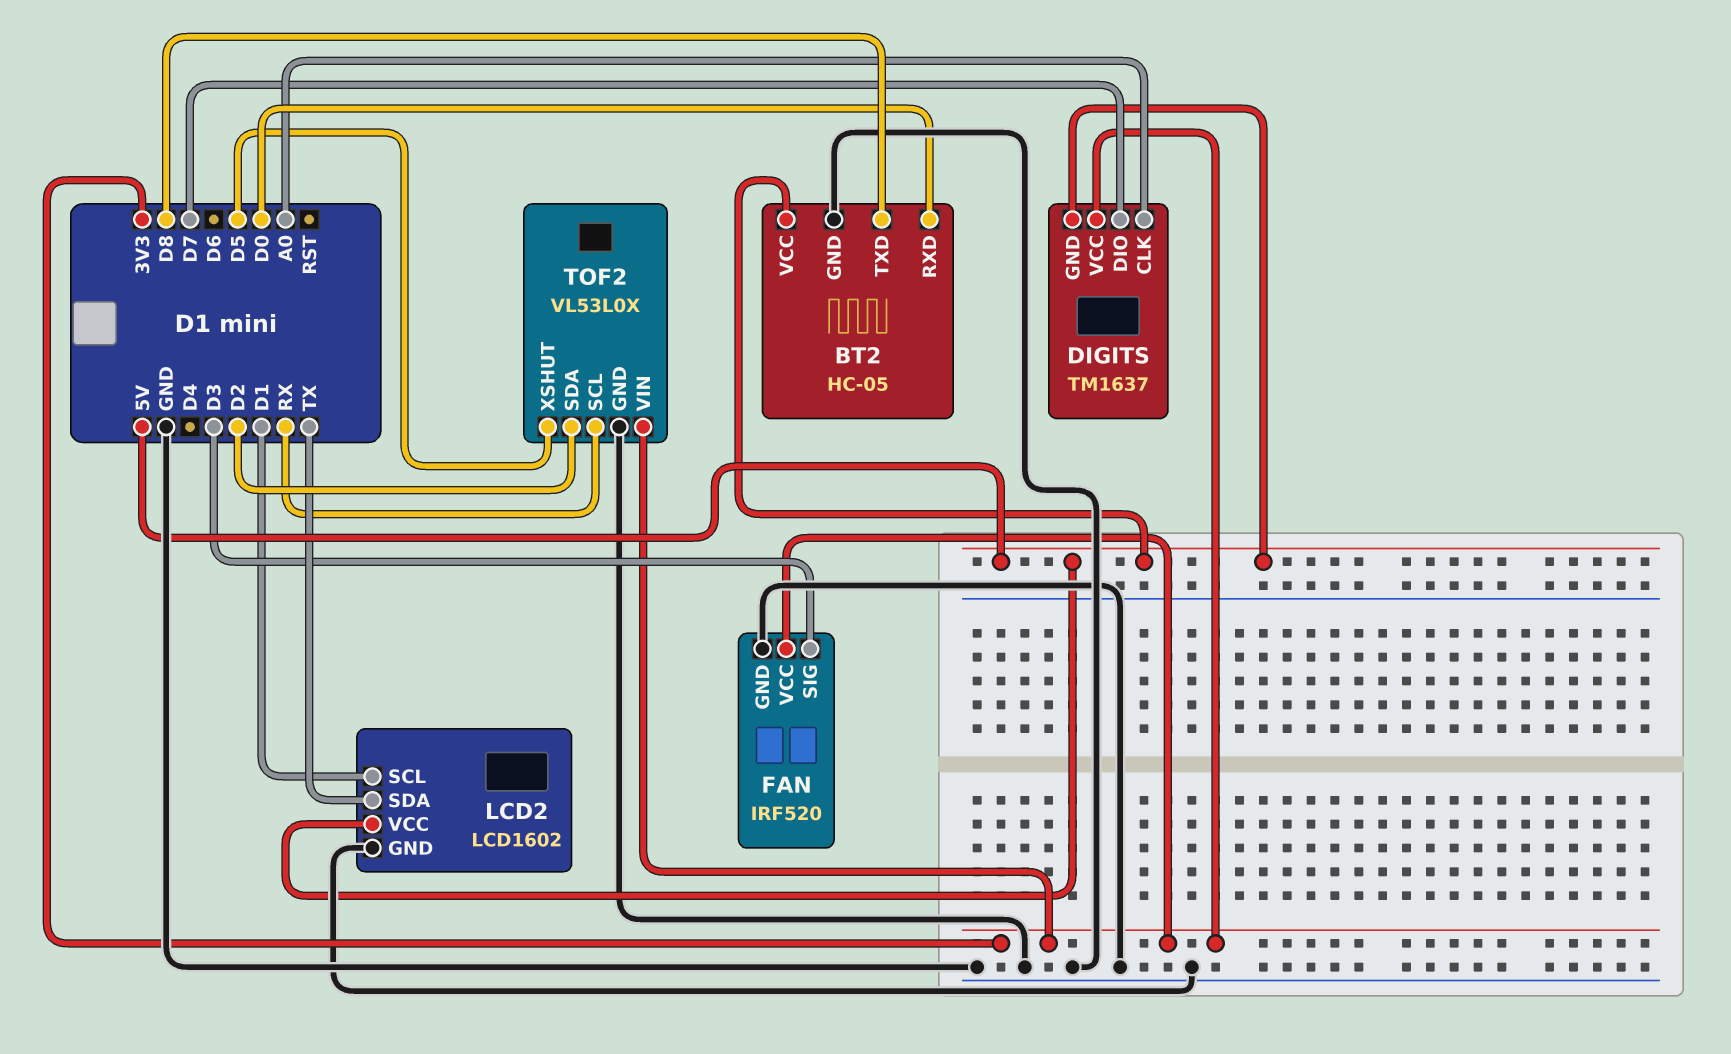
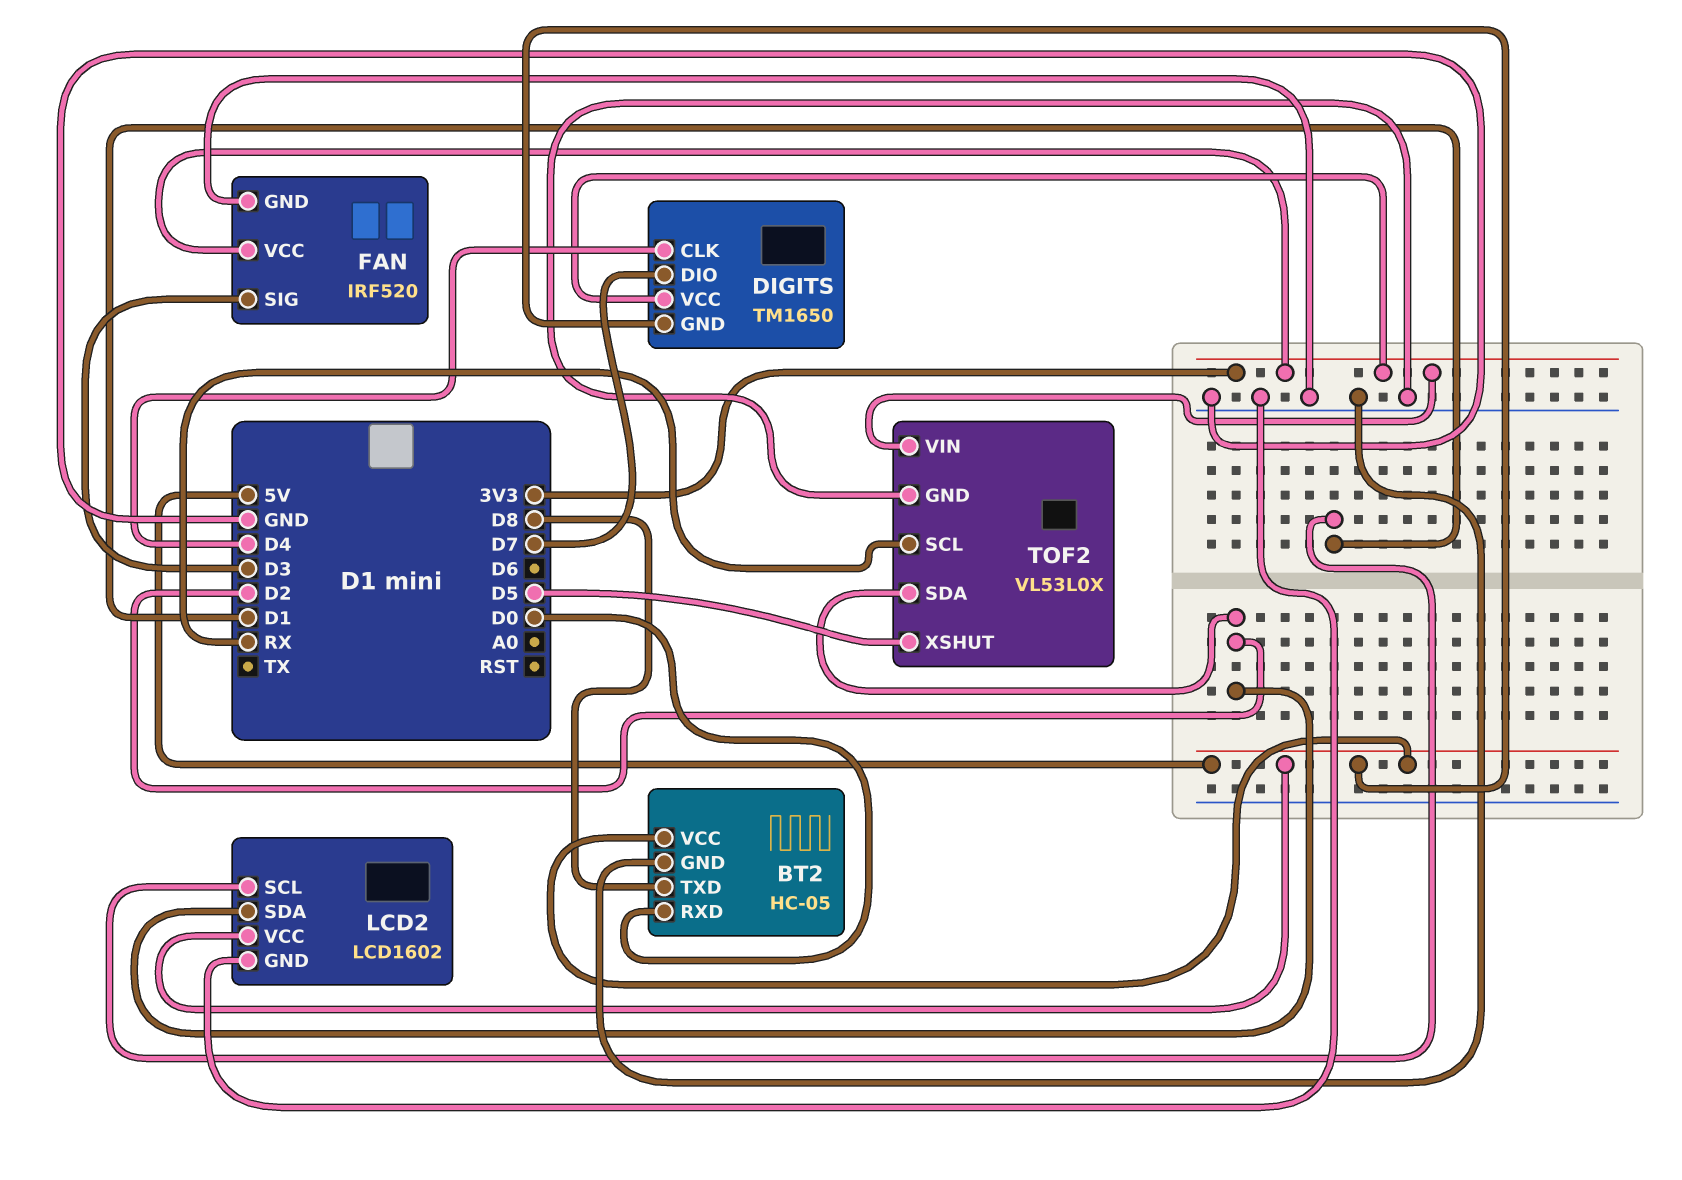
DIGITS: TM1637 -> TM1650
DIGITS pin CLK: A0 -> D4
LCD2 pin SDA: TX -> D2

